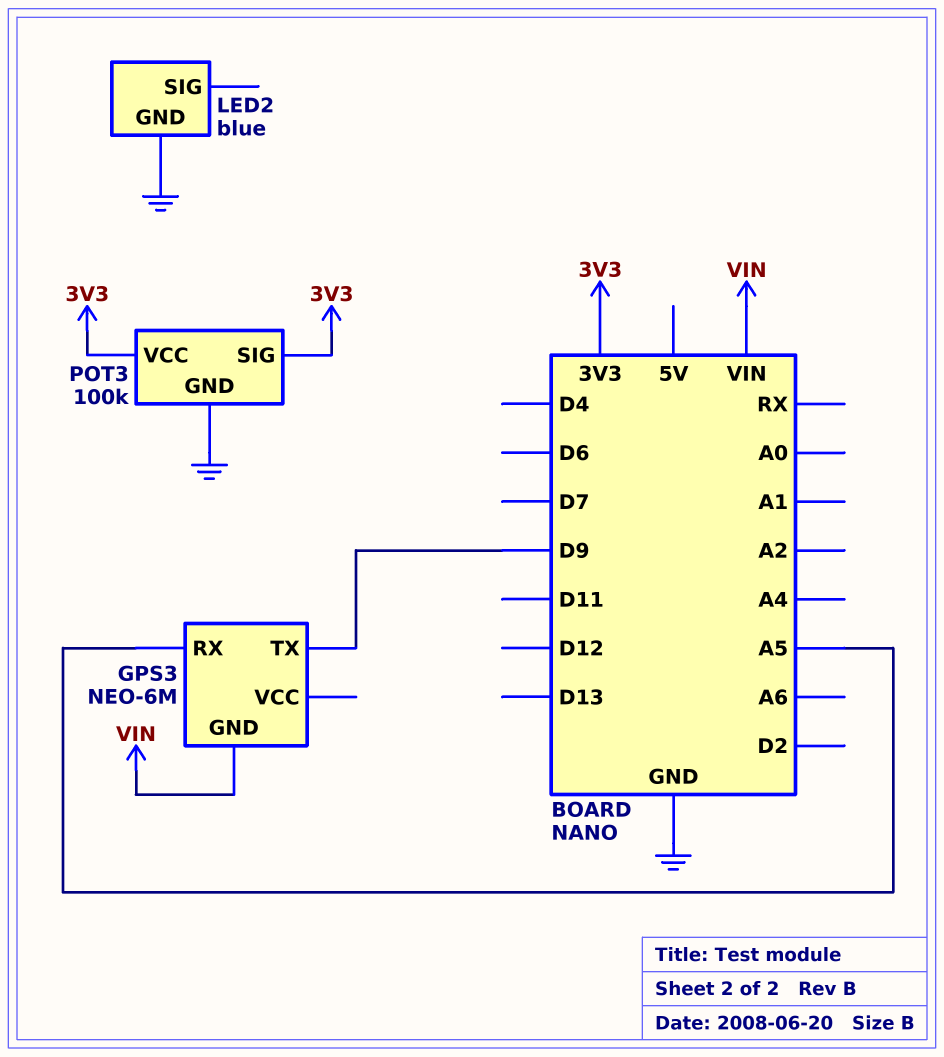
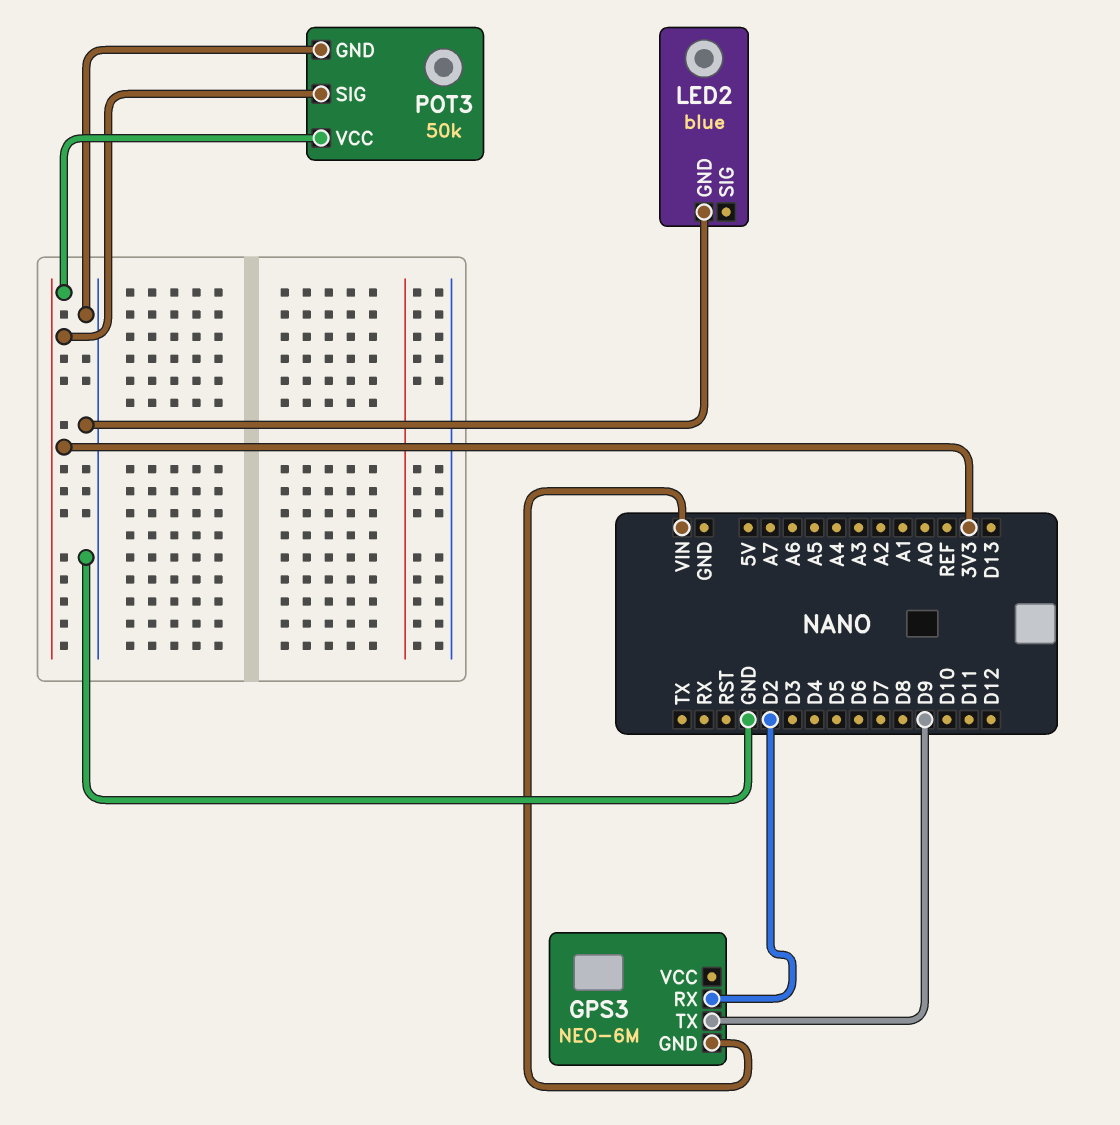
GPS3 pin RX: A5 -> D2
POT3: 100k -> 50k

